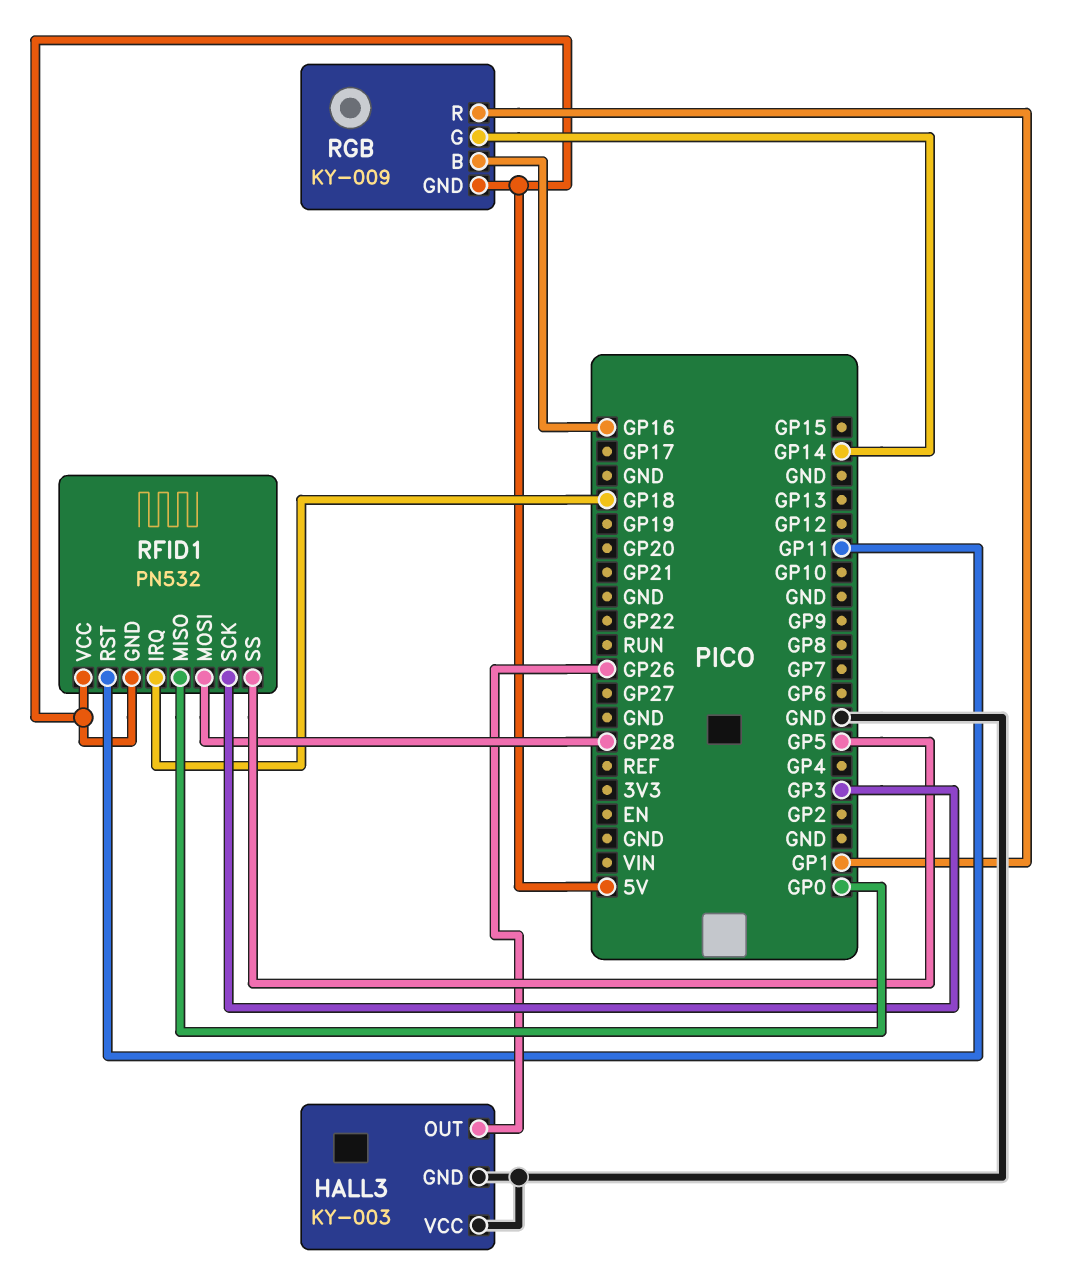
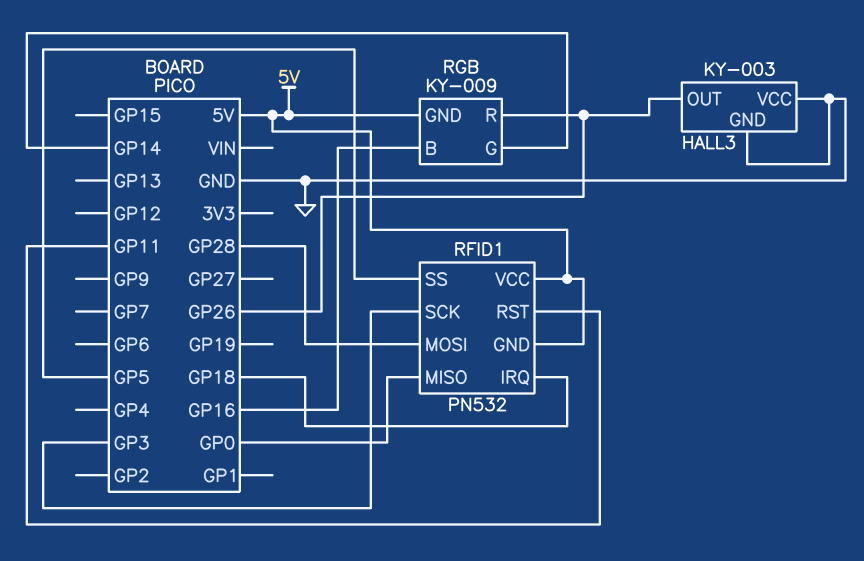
RGB pin R: GP1 -> GP26

